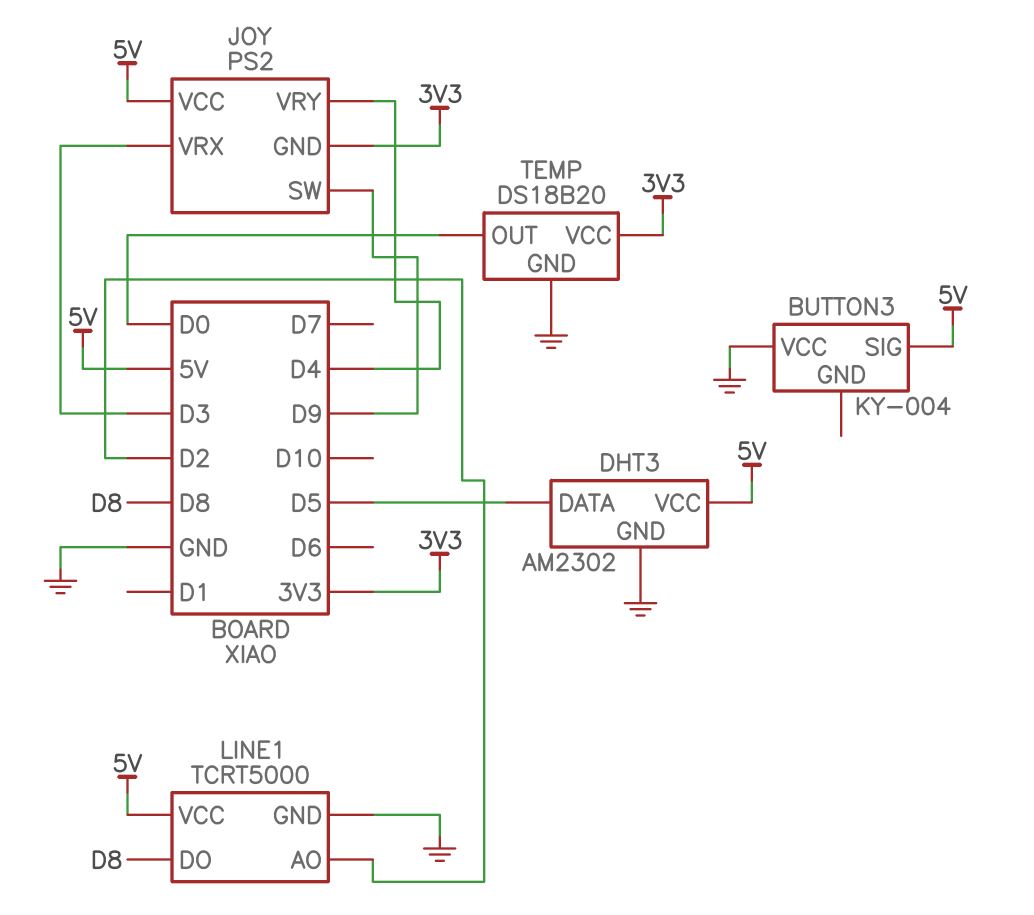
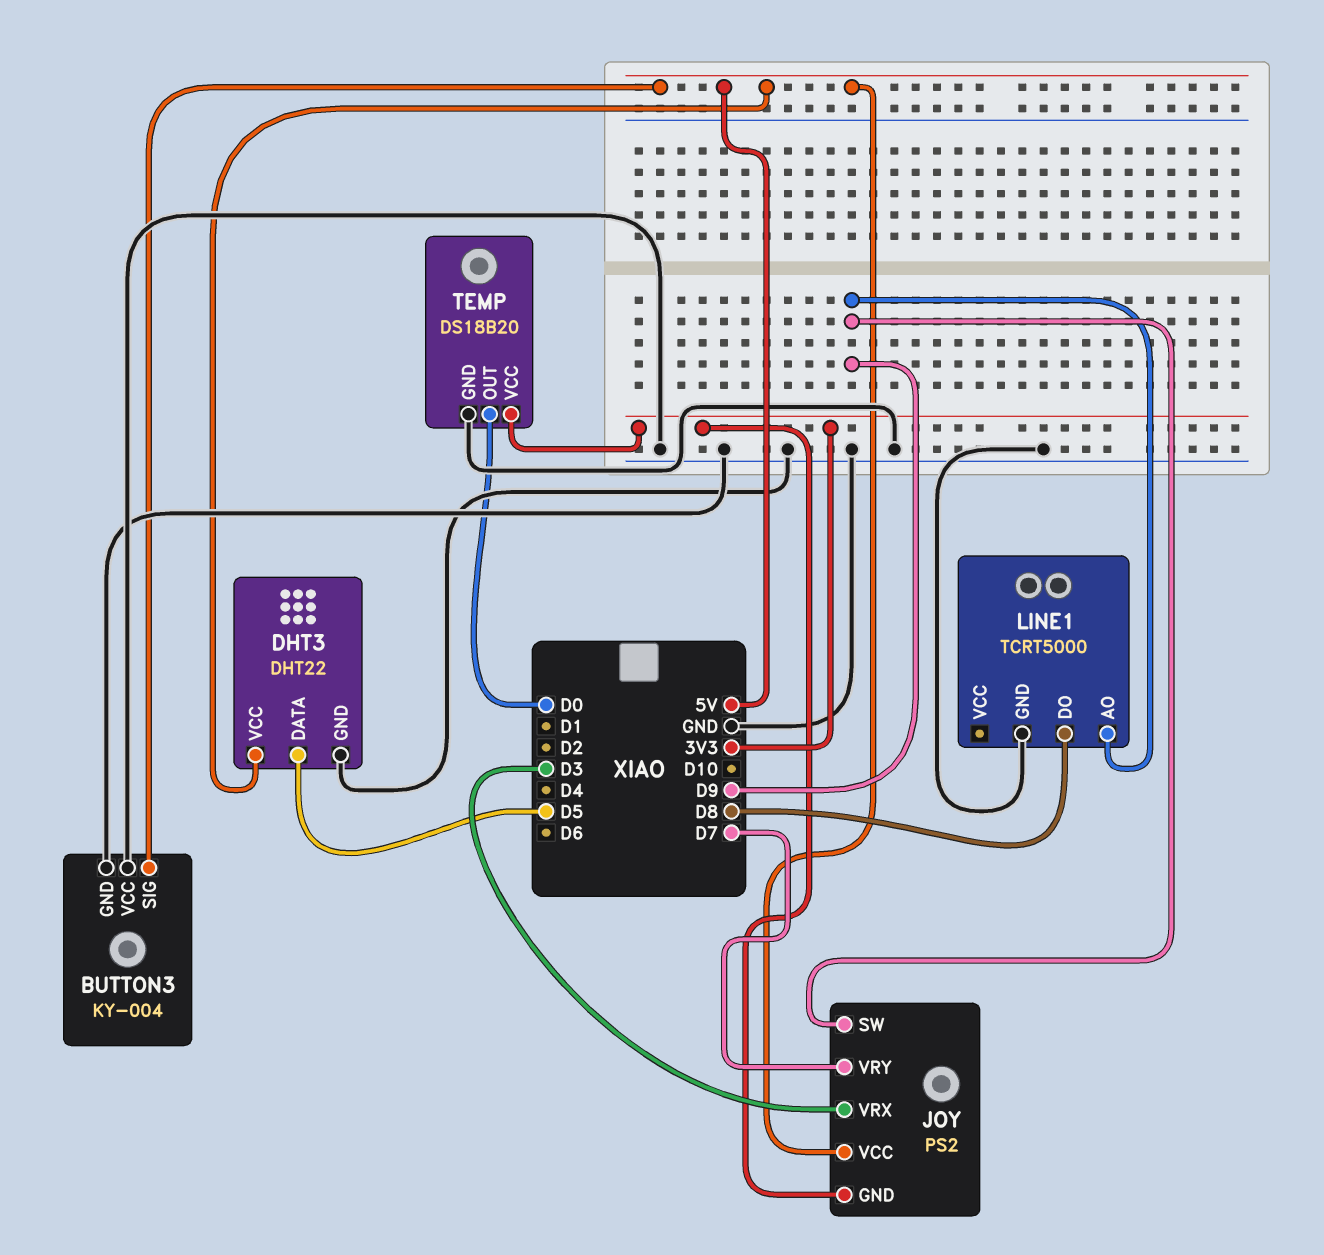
BUTTON3 pin GND: none -> GND
DHT3: AM2302 -> DHT22
JOY pin VRY: D4 -> D7
LINE1 pin AO: D2 -> D9
LINE1 pin VCC: 5V -> none

